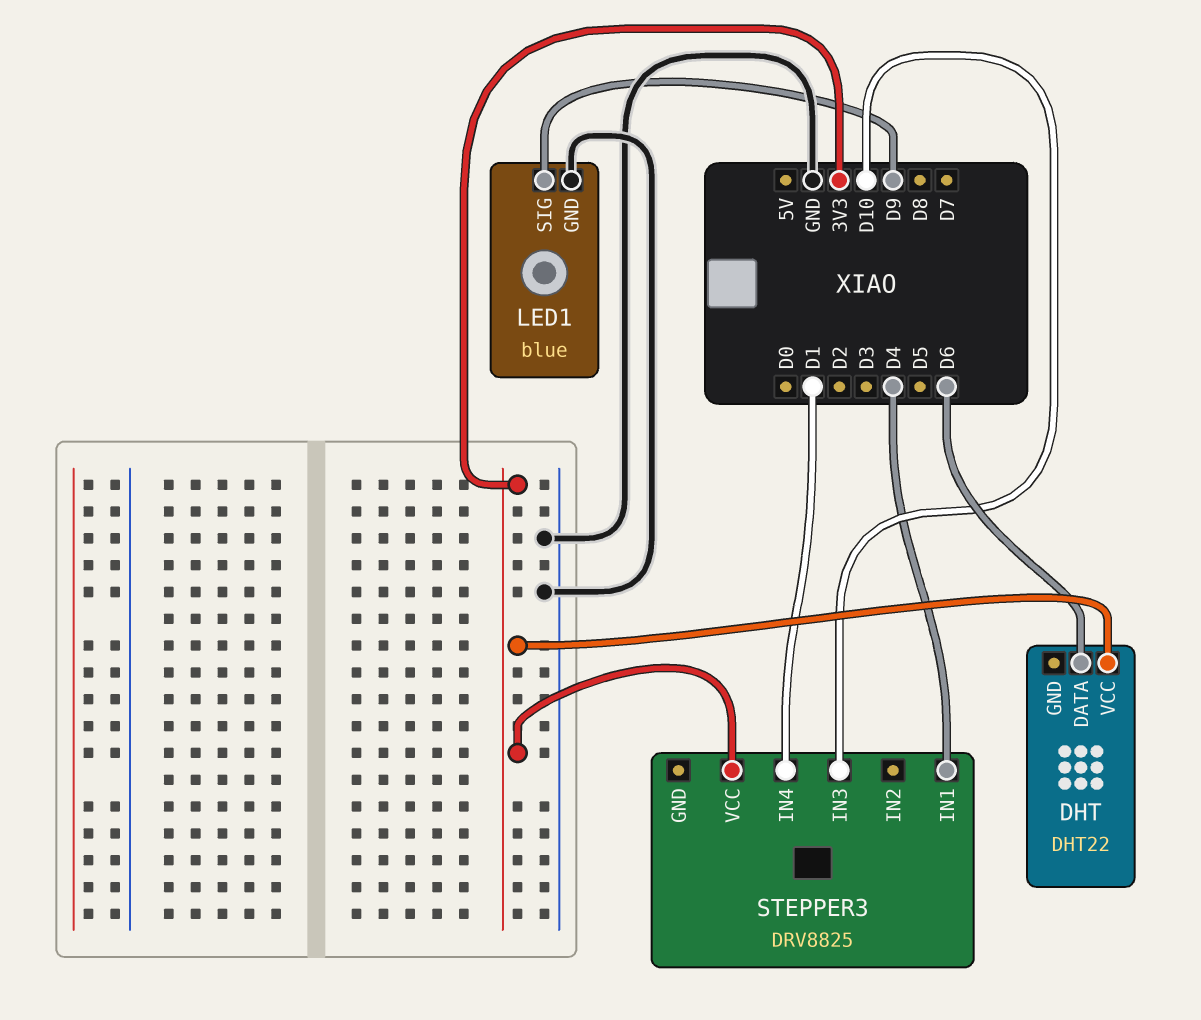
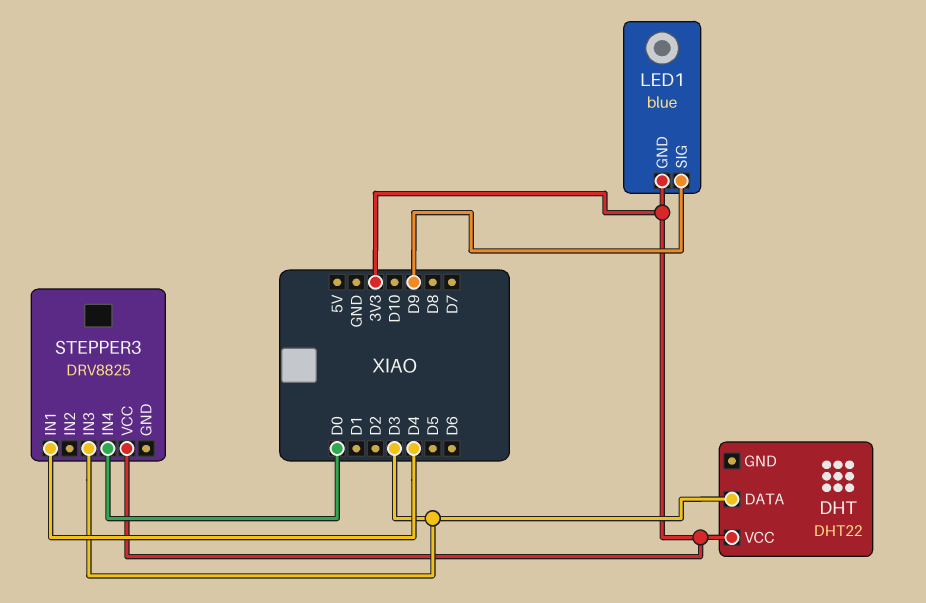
DHT pin DATA: D6 -> D3
LED1 pin GND: GND -> 3V3
STEPPER3 pin IN3: D10 -> D3
STEPPER3 pin IN4: D1 -> D0

